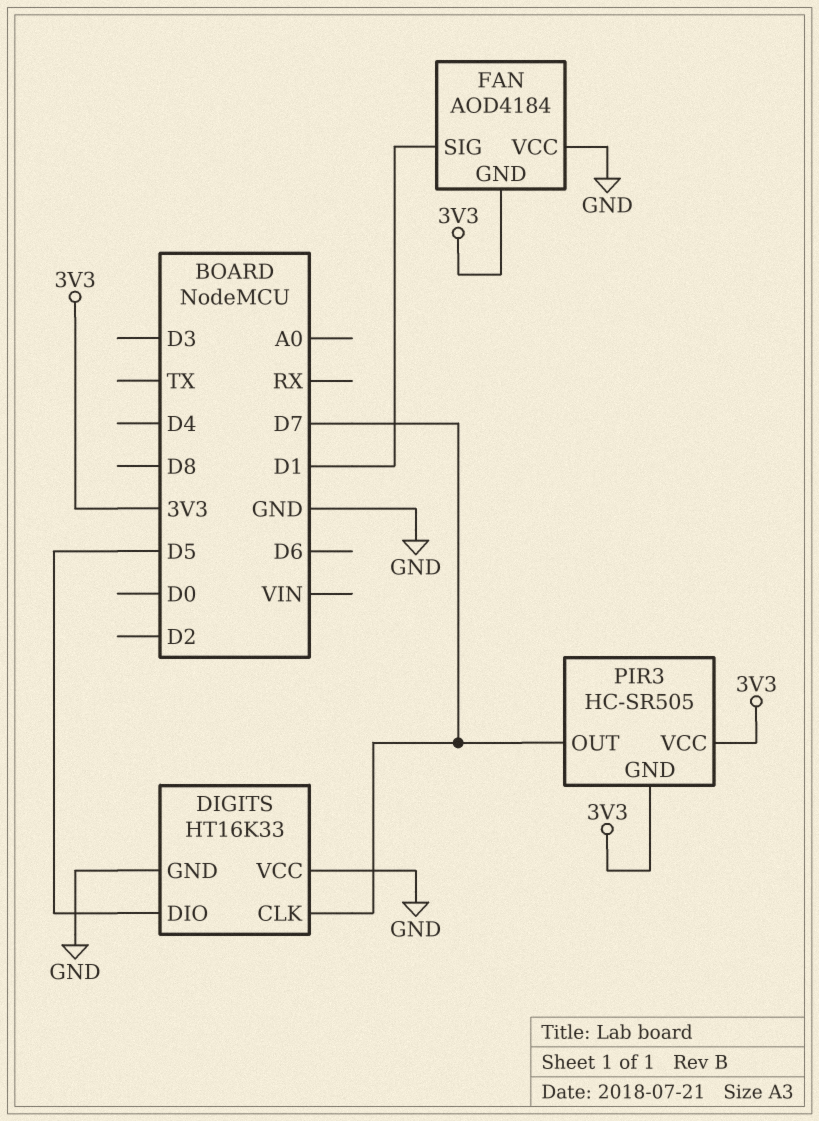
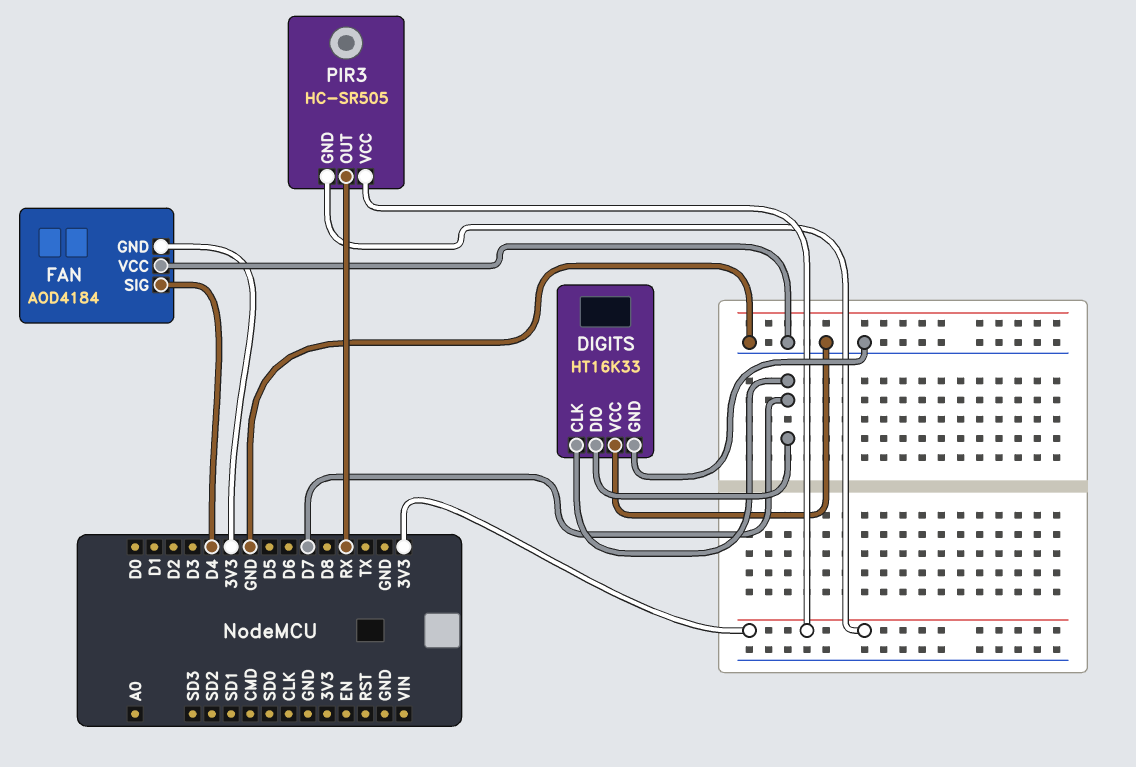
DIGITS pin DIO: D5 -> D7
FAN pin SIG: D1 -> D4
PIR3 pin OUT: D7 -> RX

